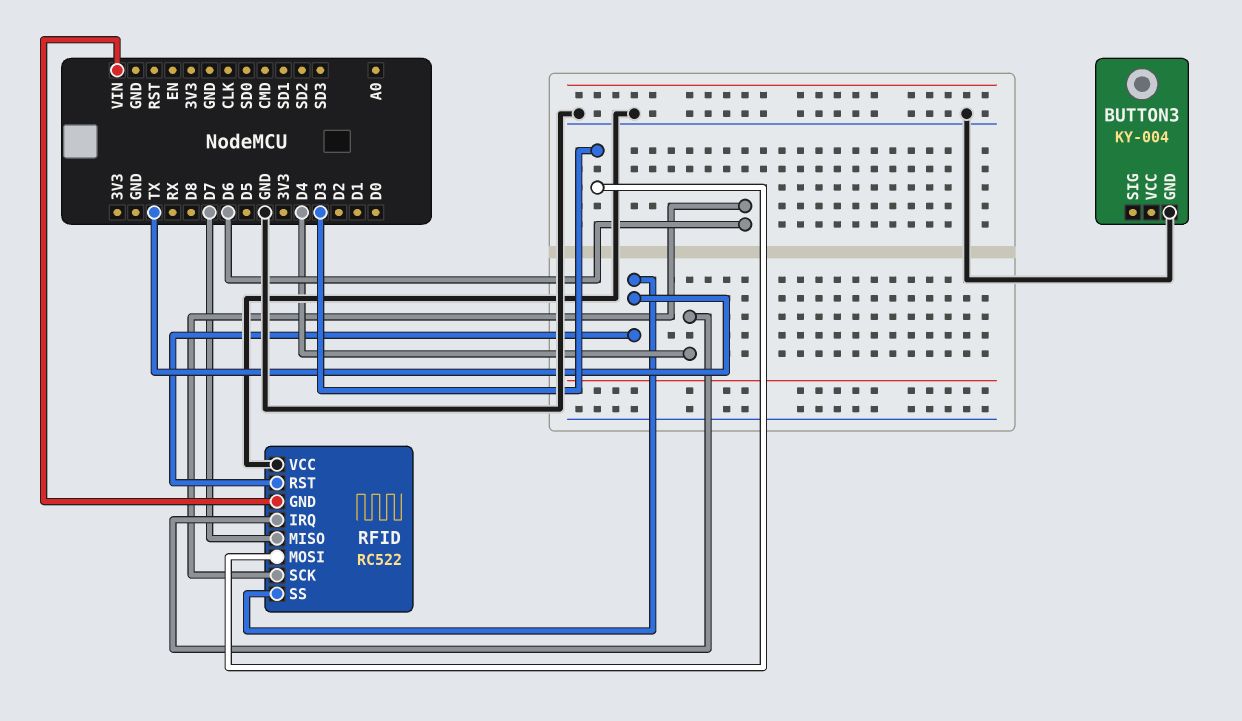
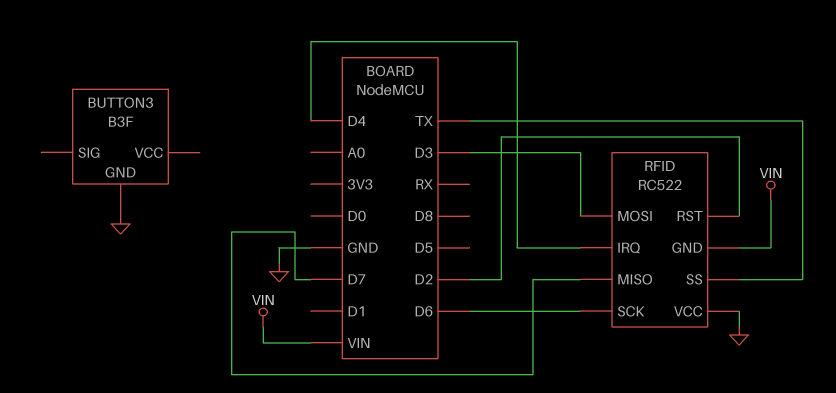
BUTTON3: KY-004 -> B3F
RFID pin RST: TX -> D2

